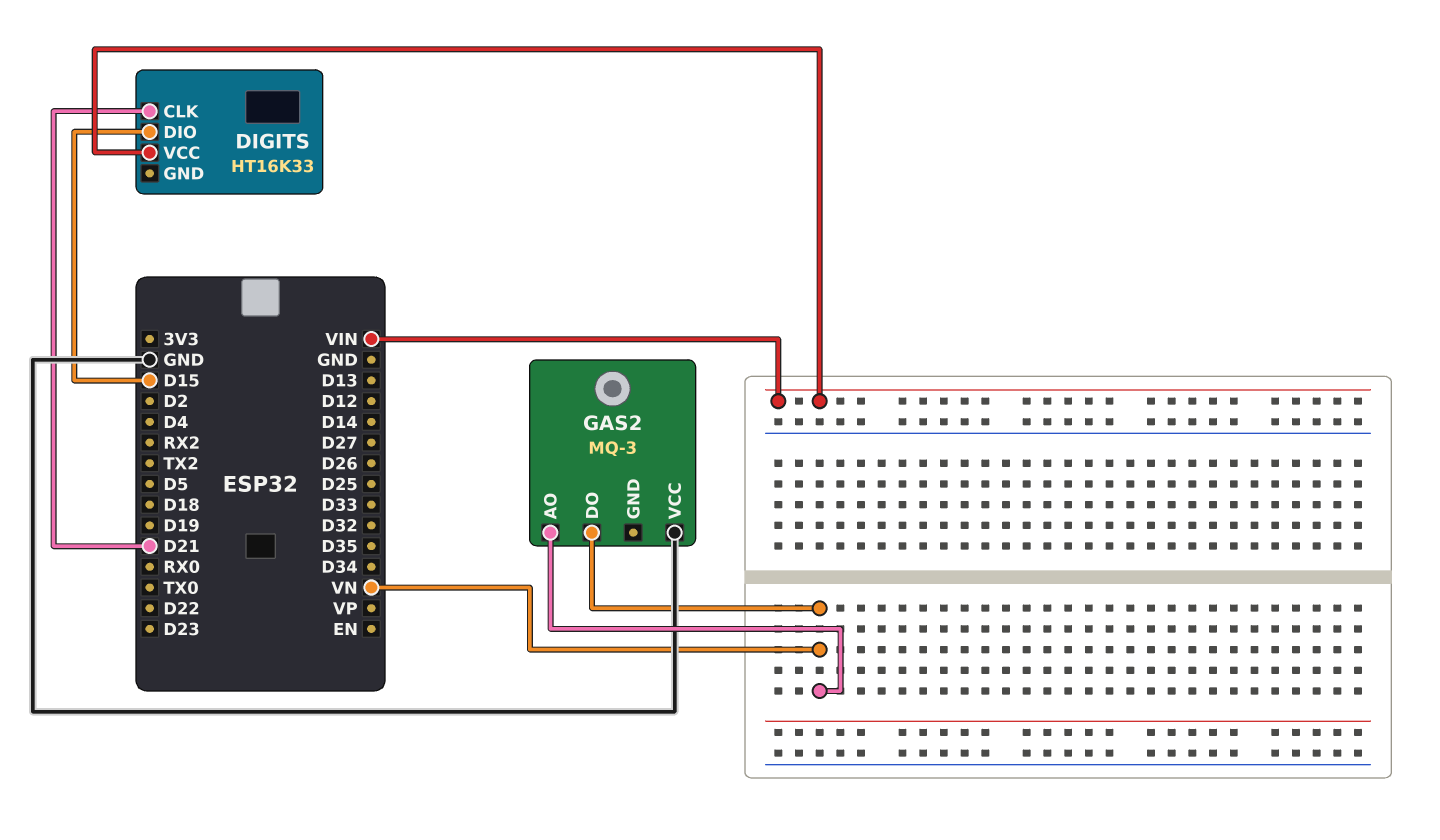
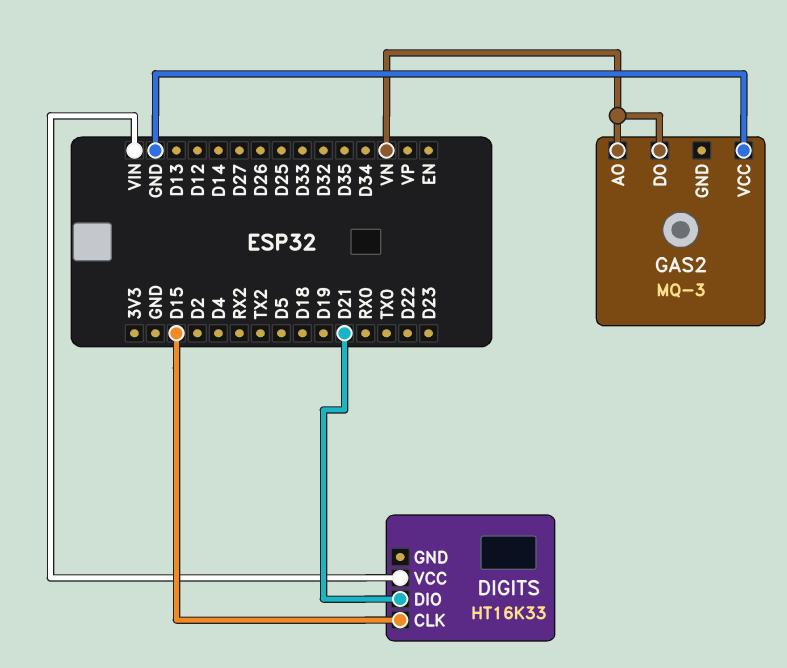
DIGITS pin CLK: D21 -> D15
DIGITS pin DIO: D15 -> D21

